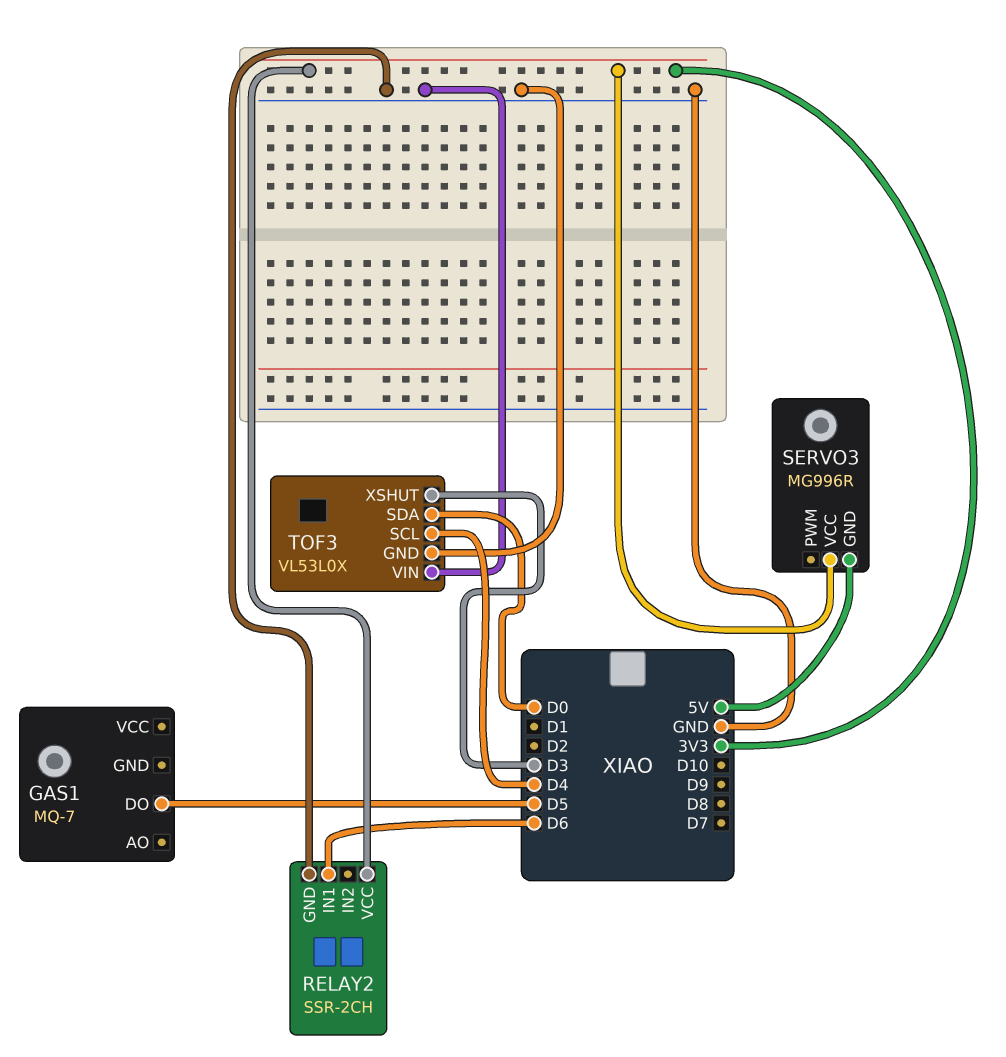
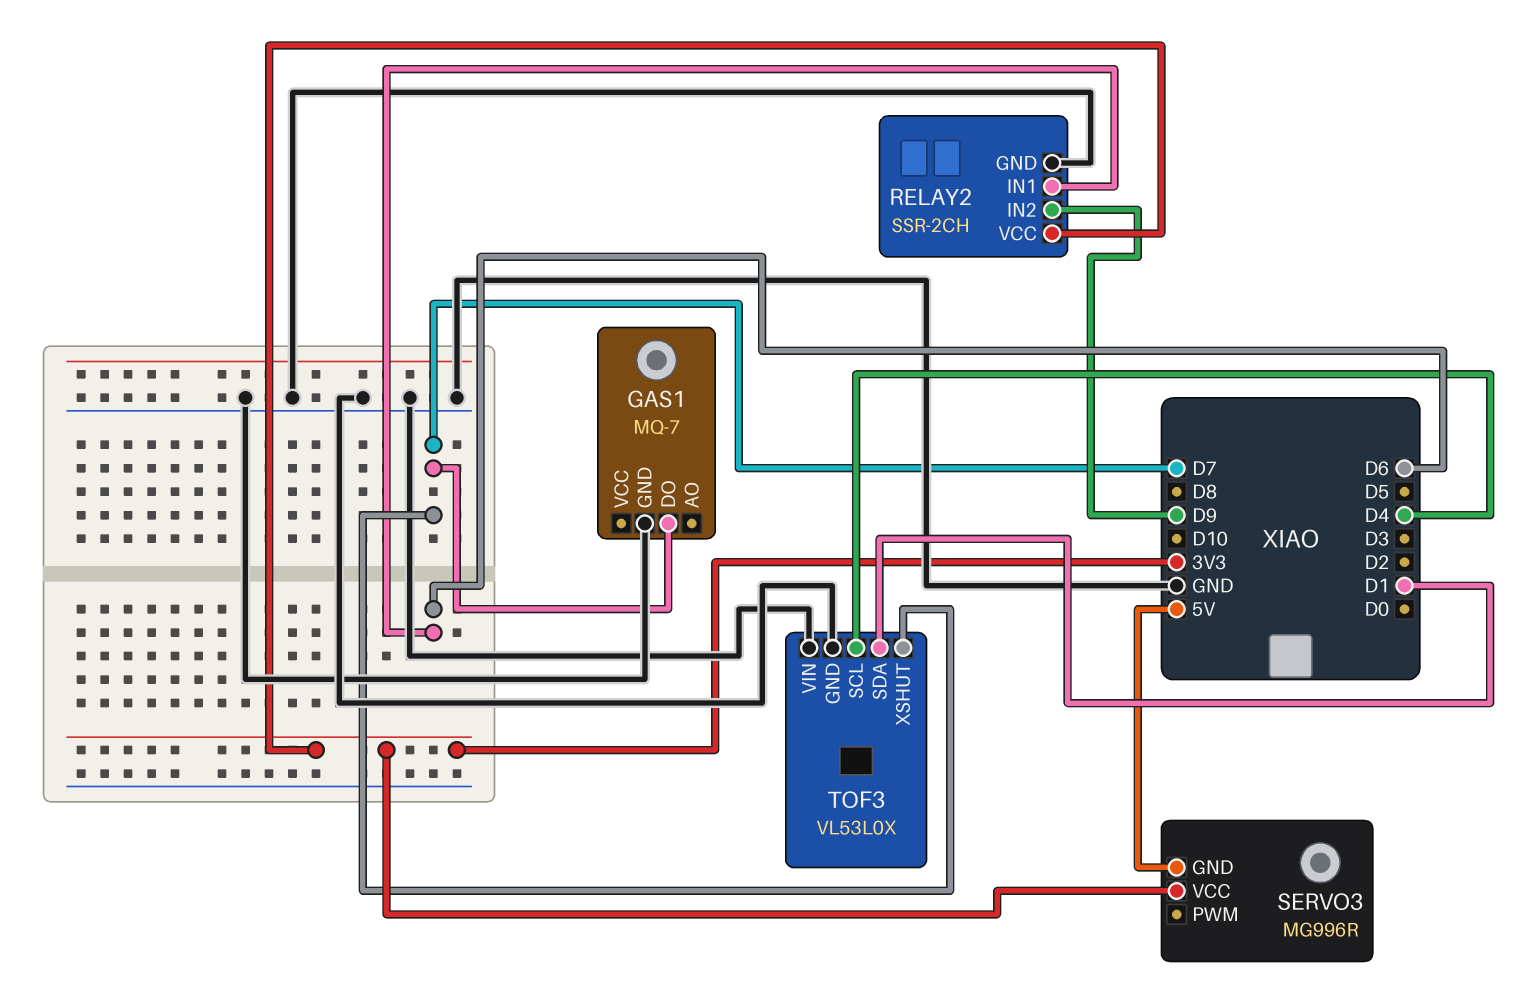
GAS1 pin DO: D5 -> D7
GAS1 pin GND: none -> GND
RELAY2 pin IN2: none -> D9
TOF3 pin SDA: D0 -> D1
TOF3 pin XSHUT: D3 -> D7

